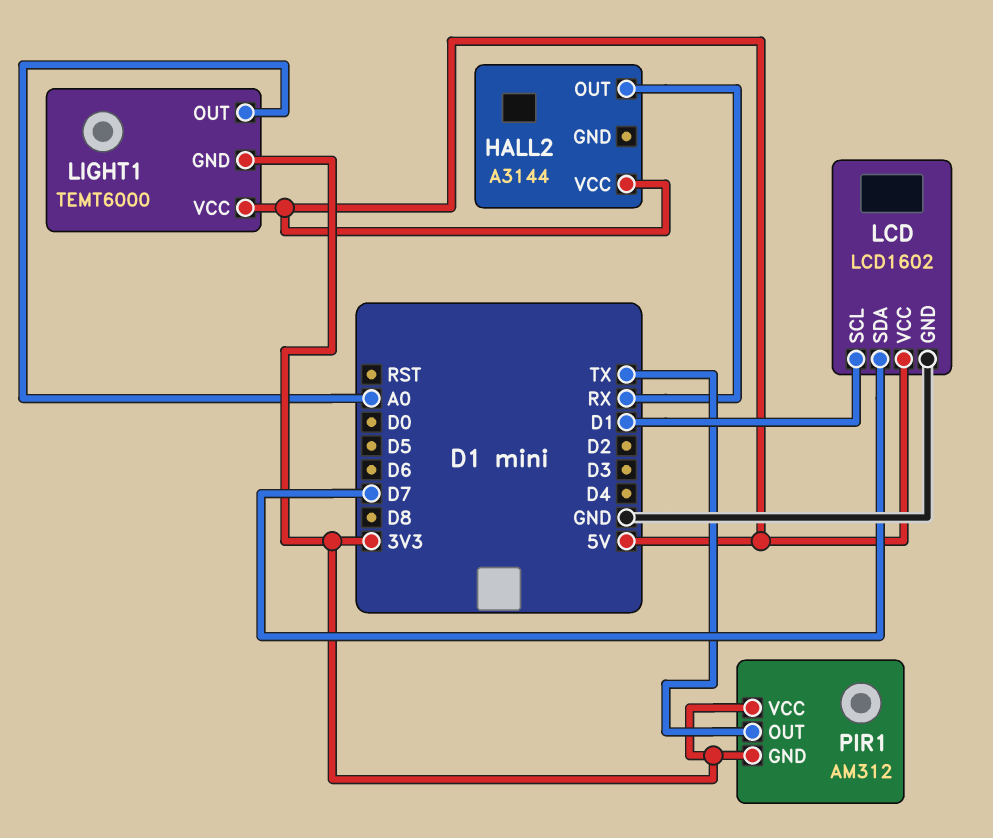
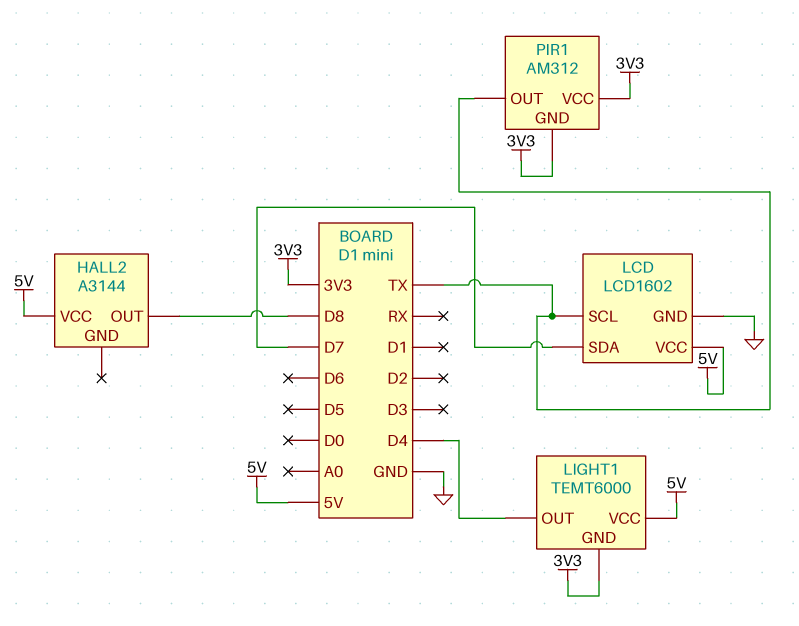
HALL2 pin OUT: RX -> D8
LCD pin SCL: D1 -> TX
LIGHT1 pin OUT: A0 -> D4

